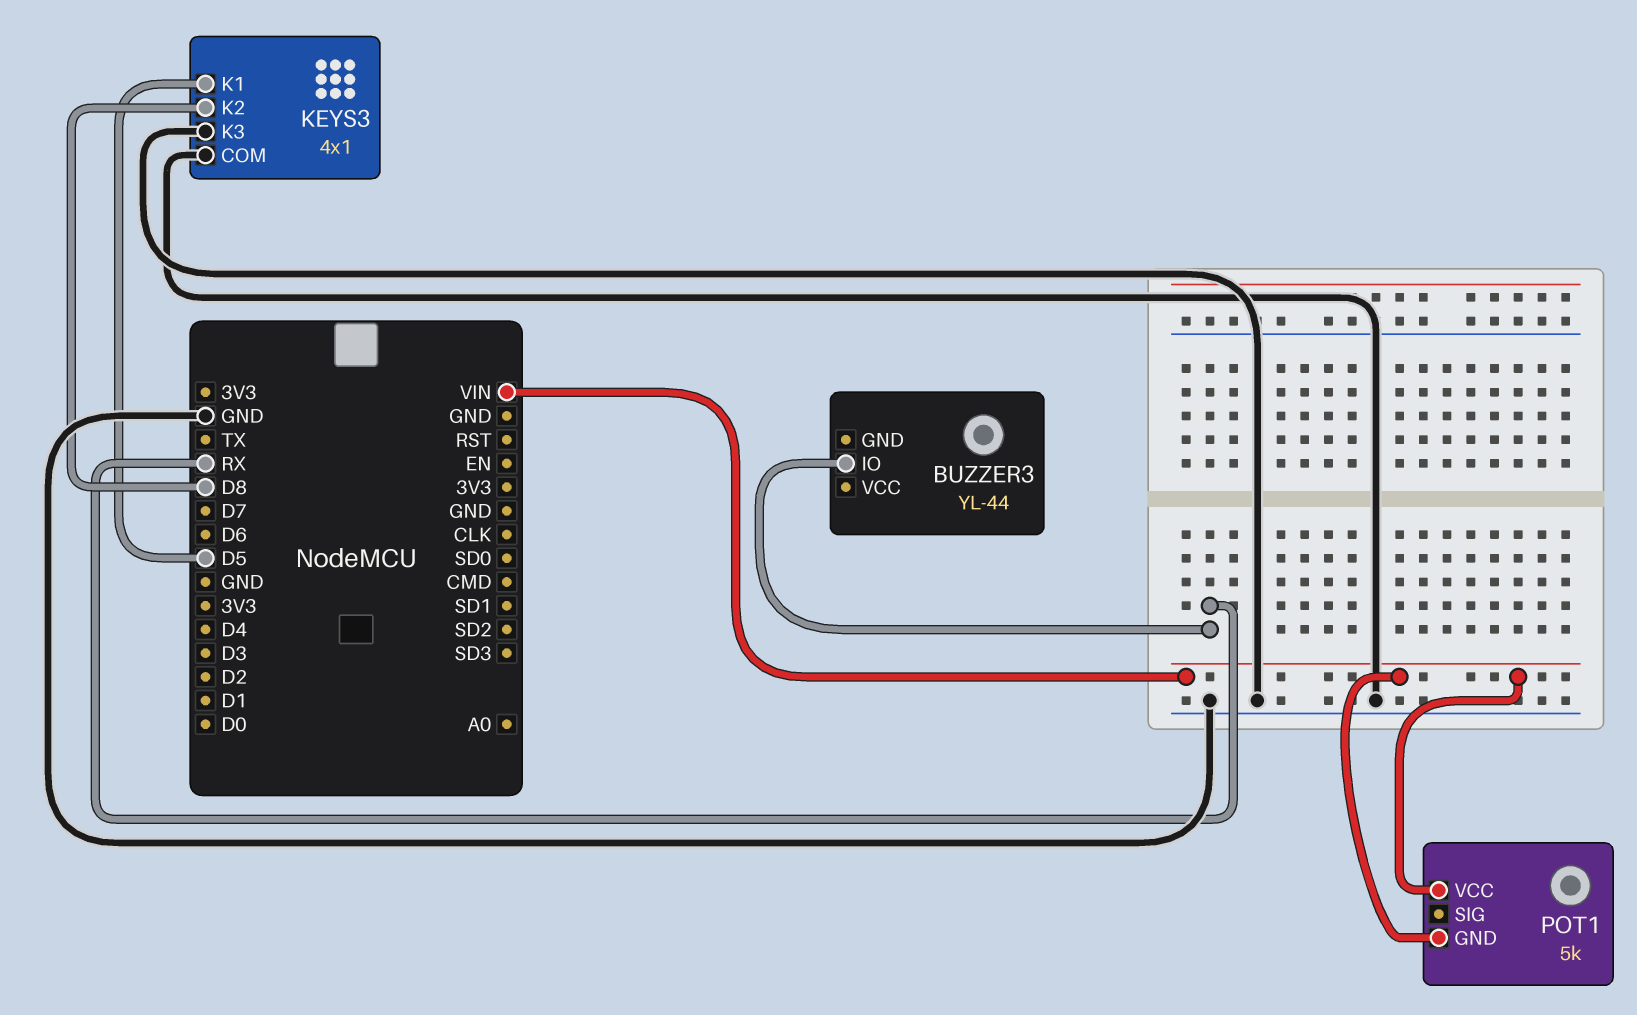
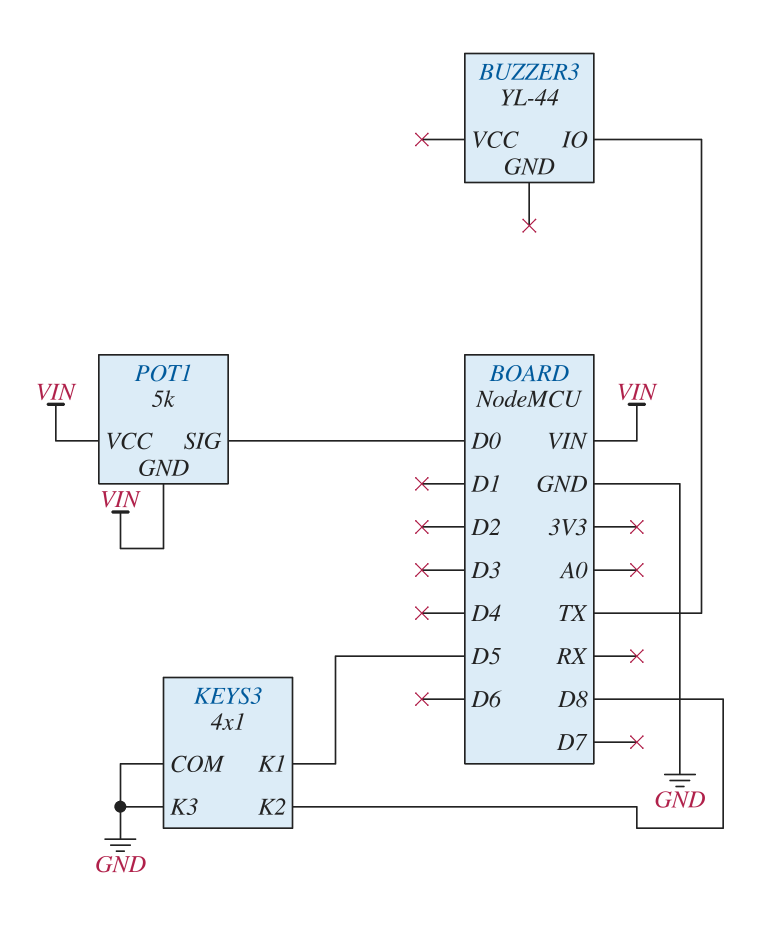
BUZZER3 pin IO: RX -> TX
POT1 pin SIG: none -> D0

